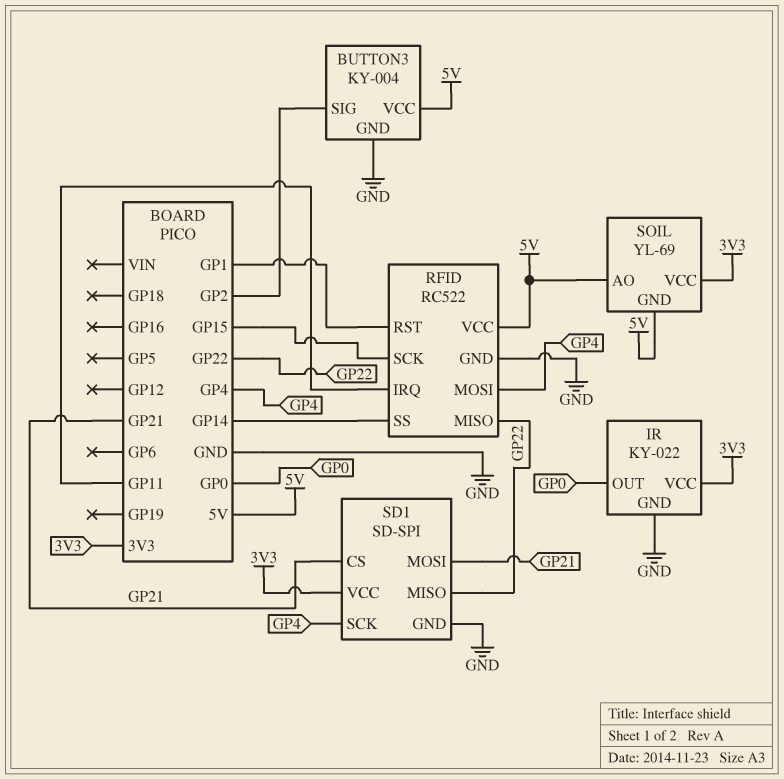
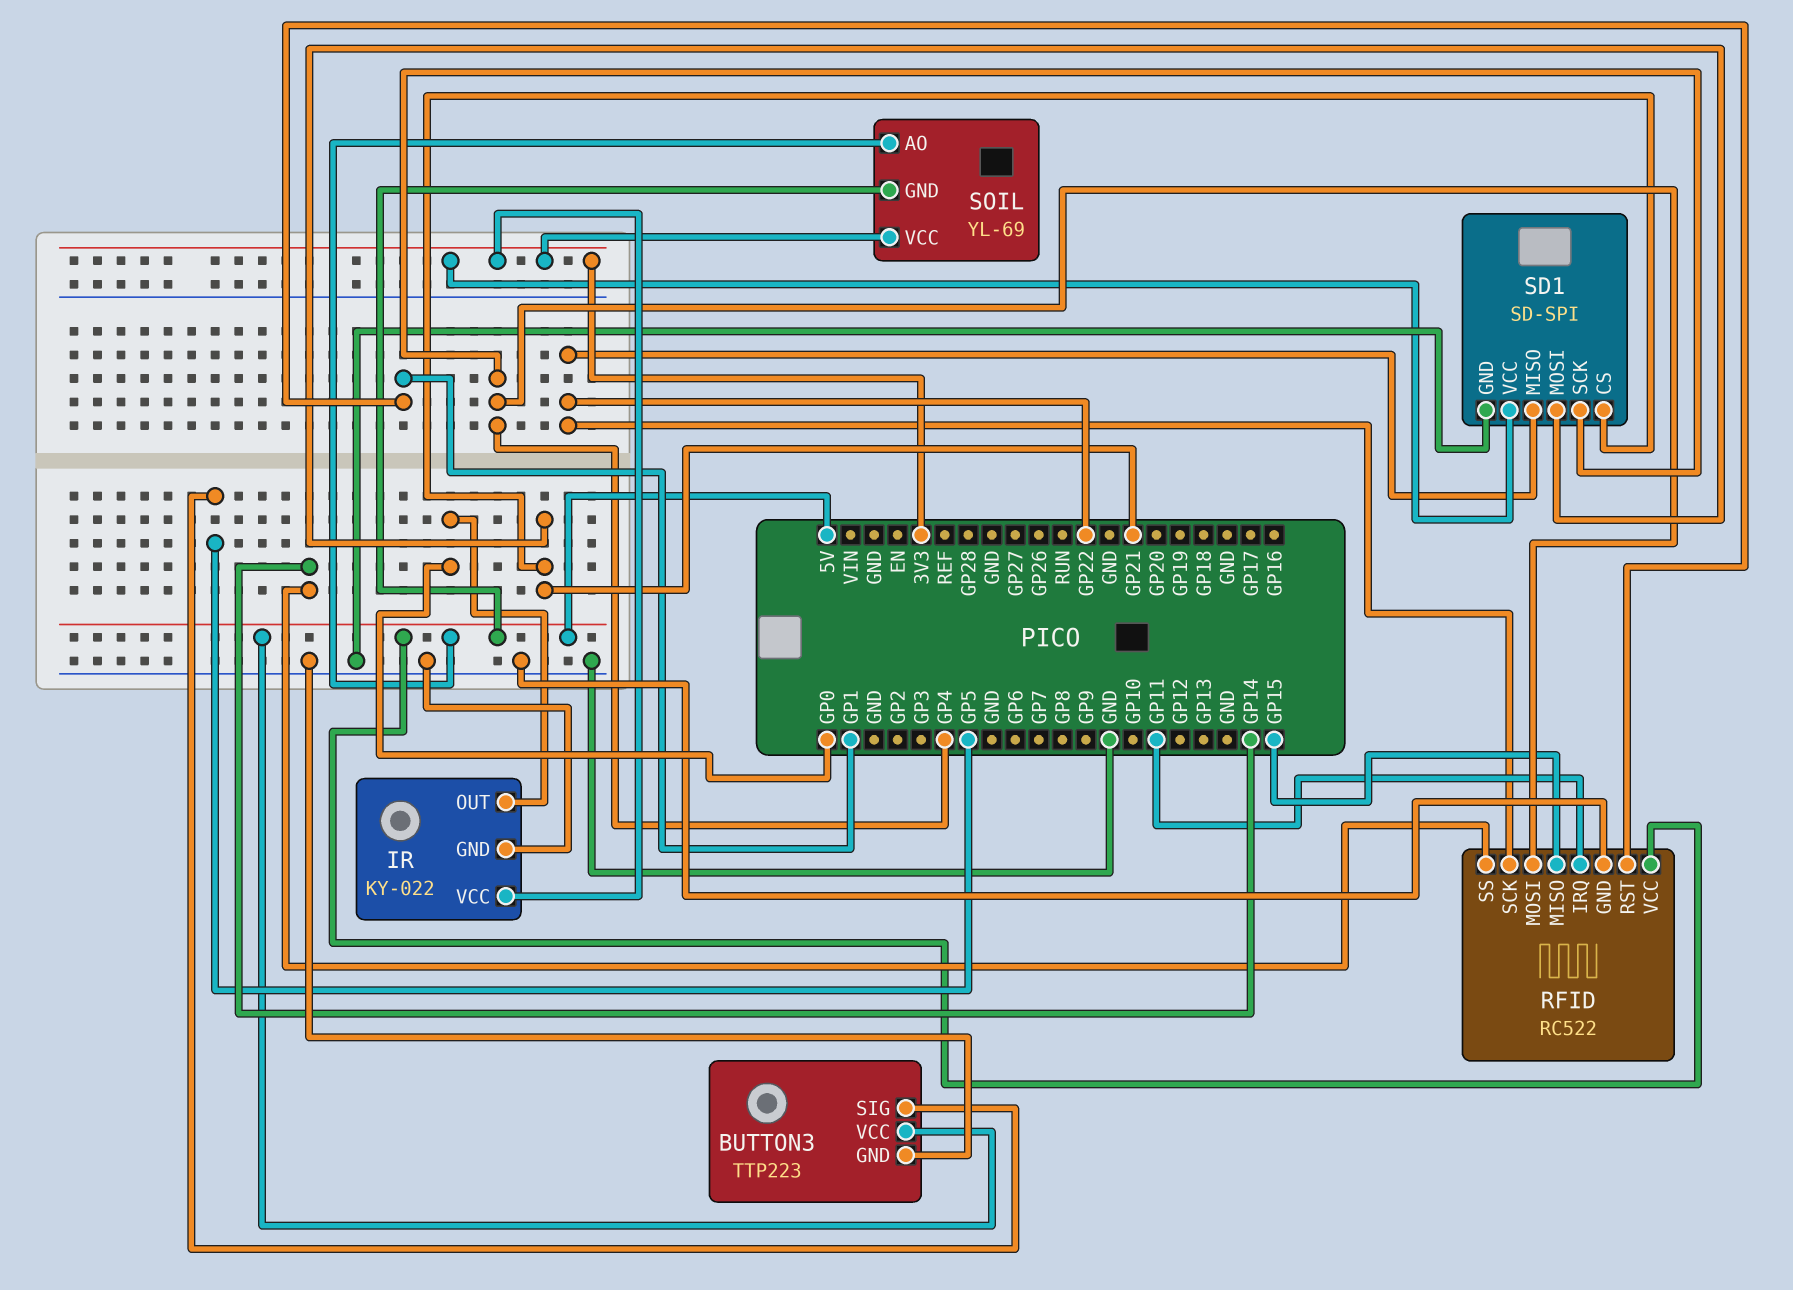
BUTTON3: KY-004 -> TTP223
BUTTON3 pin SIG: GP2 -> GP5
RFID pin MISO: GP22 -> GP15
RFID pin SCK: GP15 -> GP22

